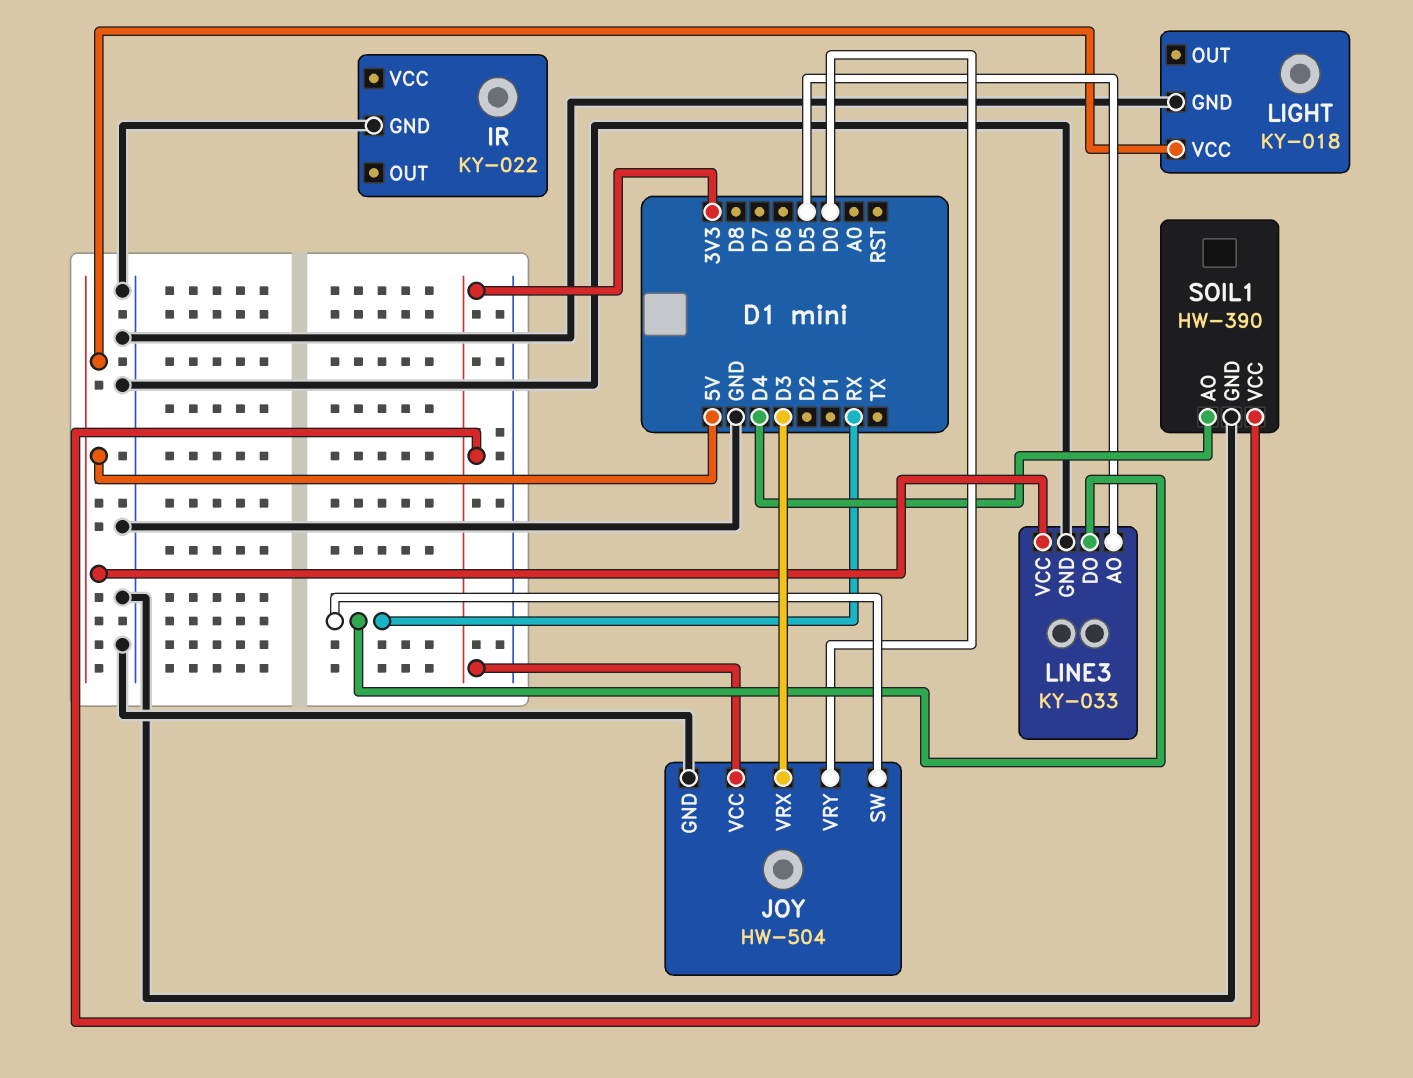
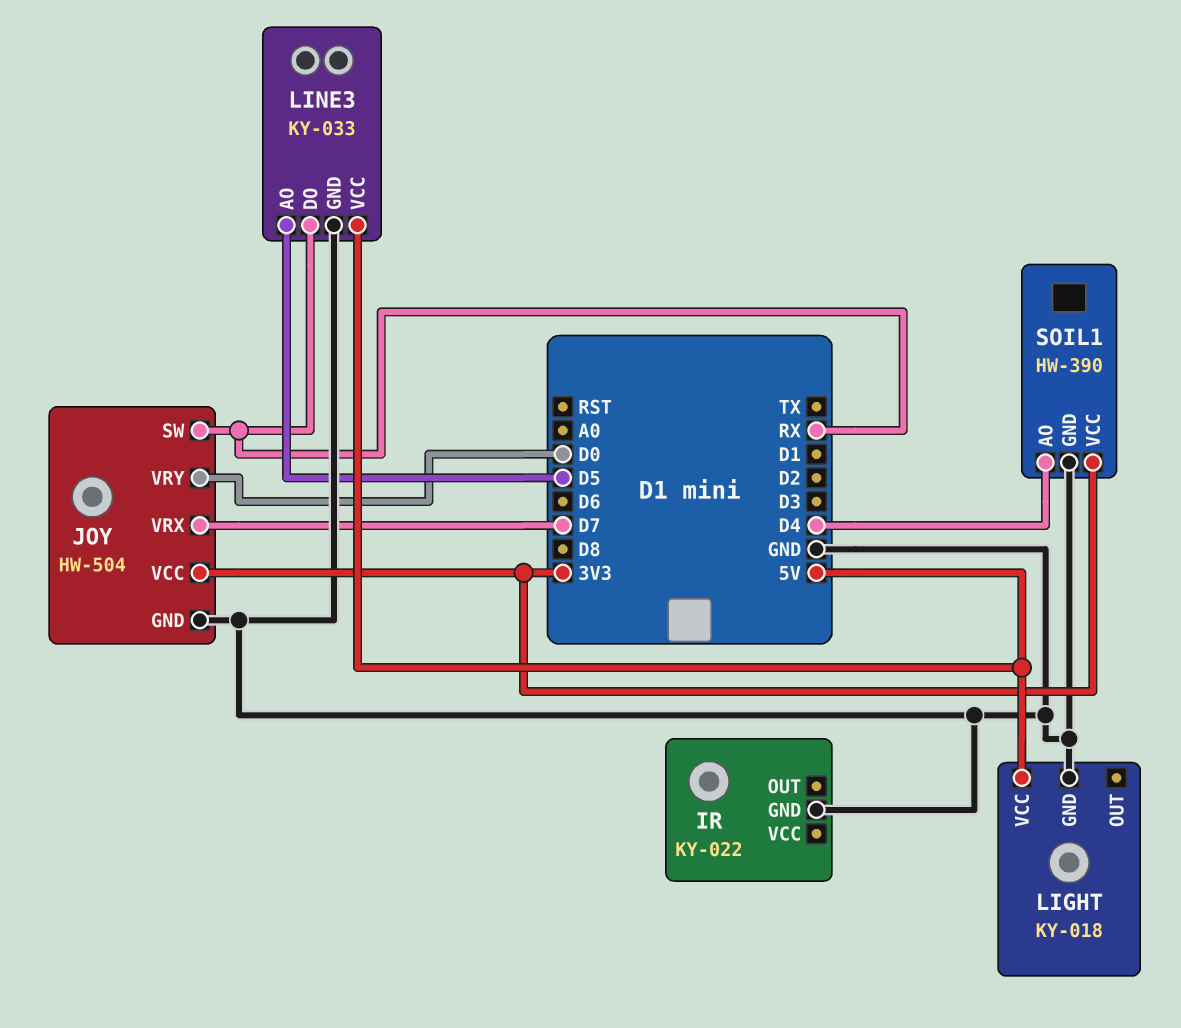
JOY pin VRX: D3 -> D7

